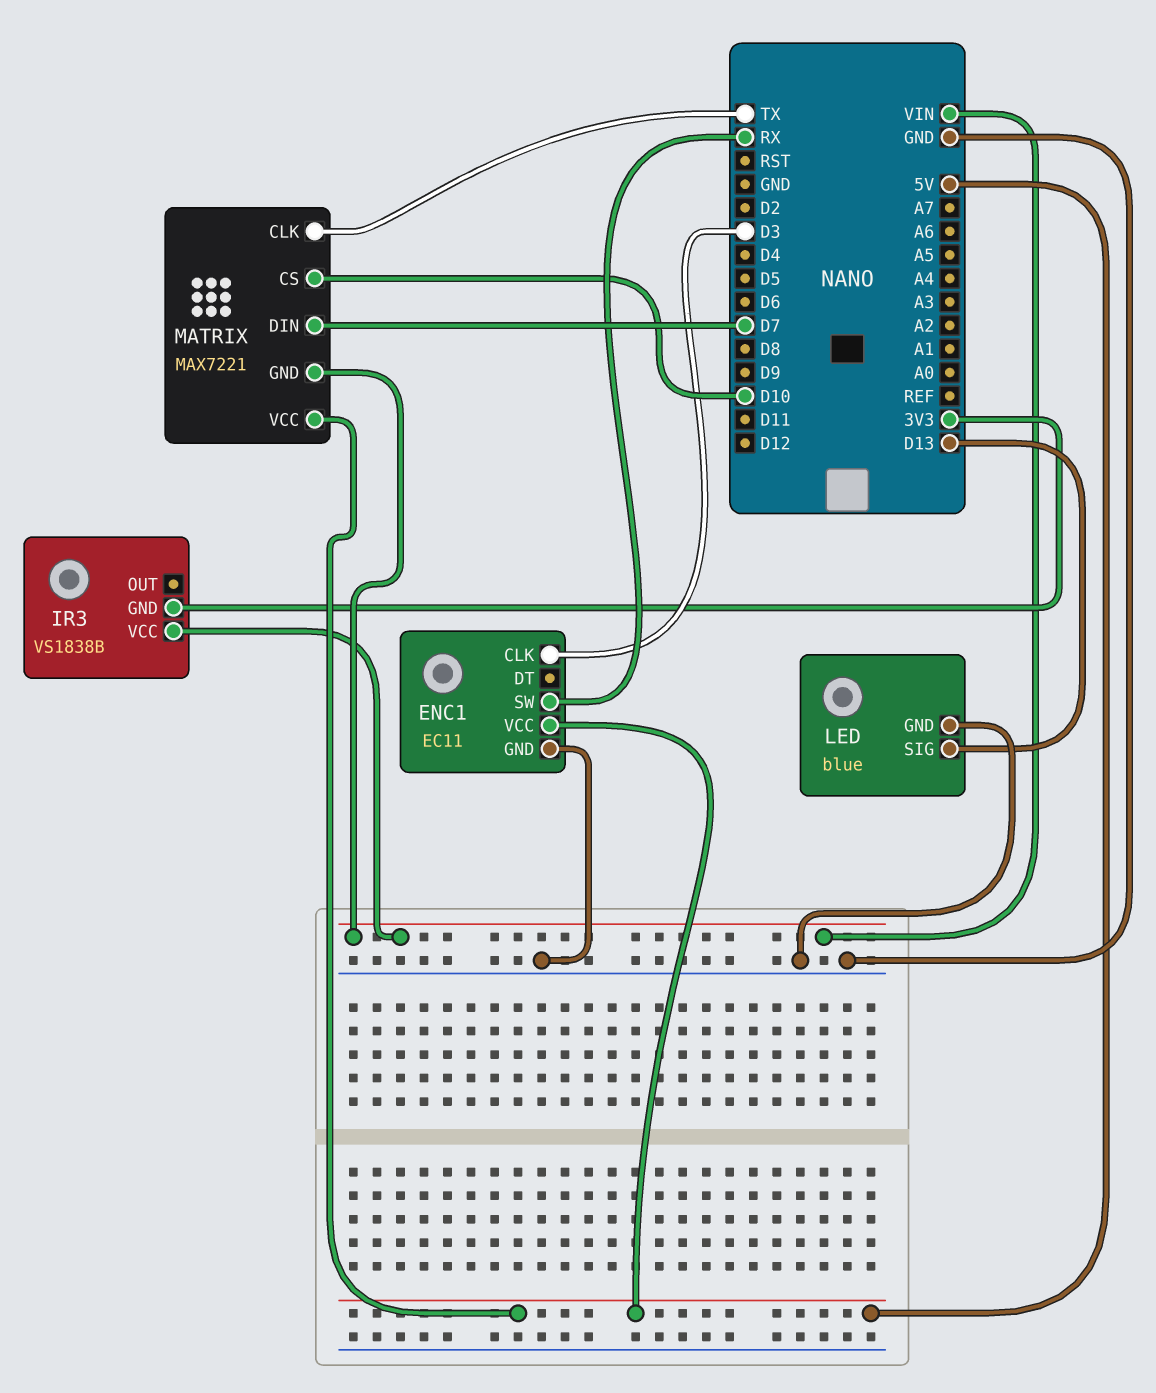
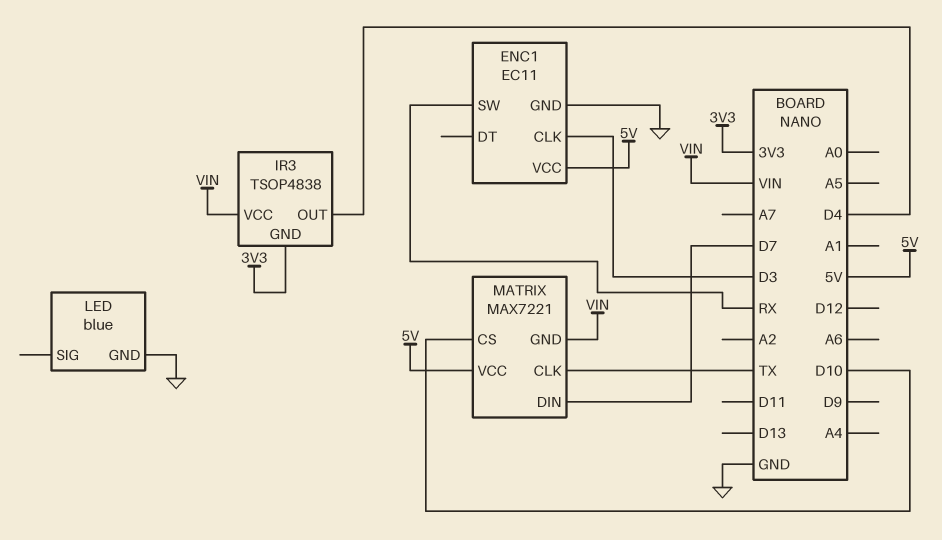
IR3: VS1838B -> TSOP4838
IR3 pin OUT: none -> D4
LED pin SIG: D13 -> none

